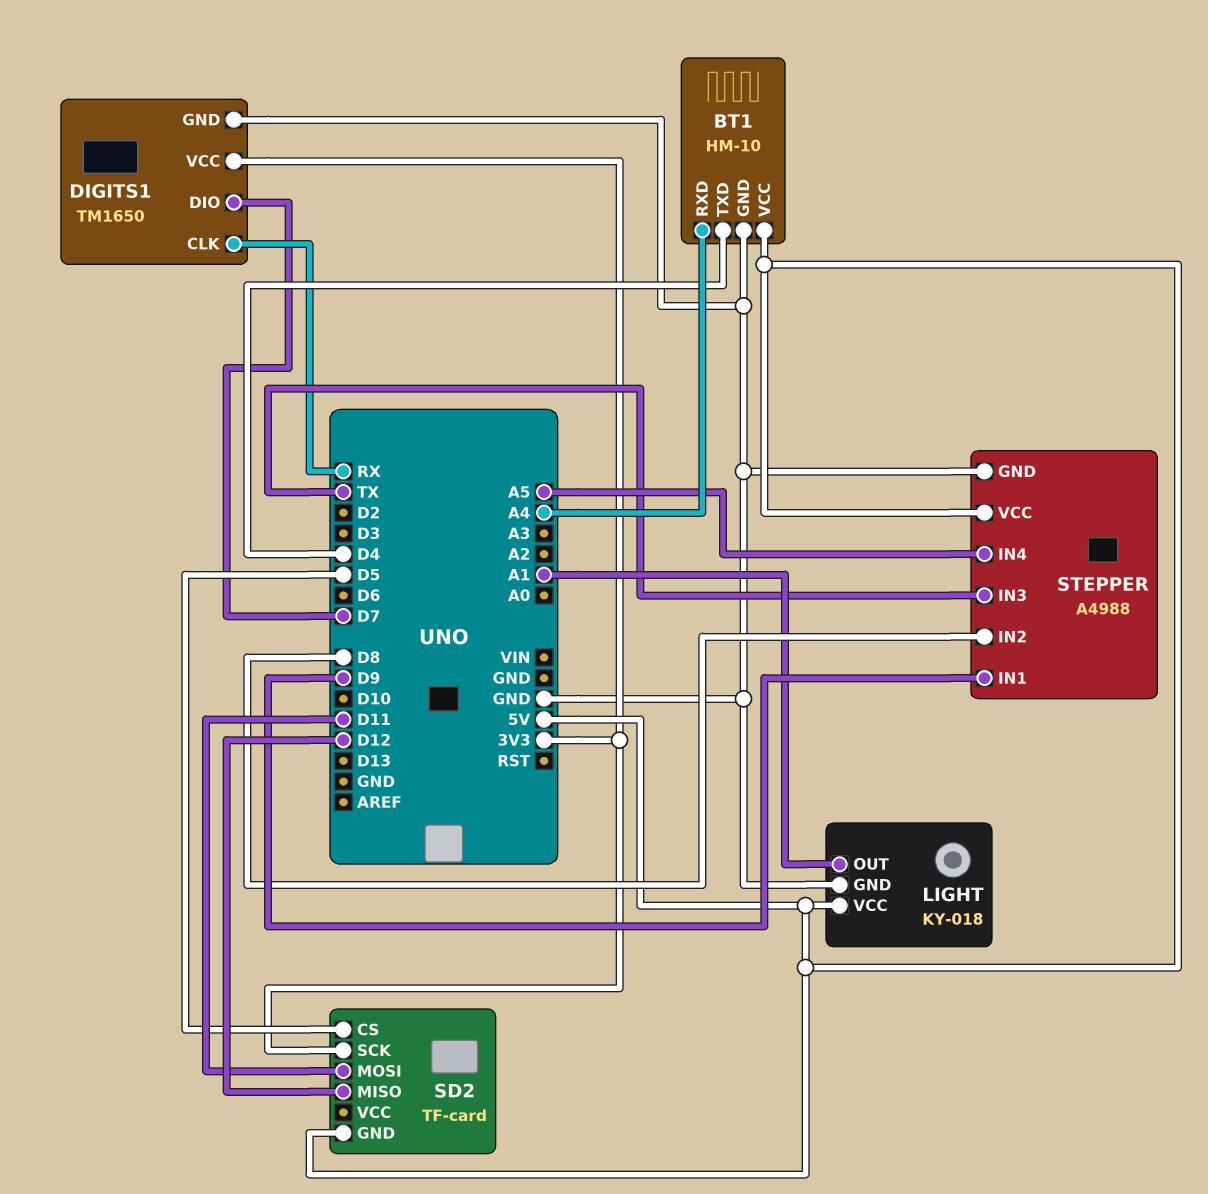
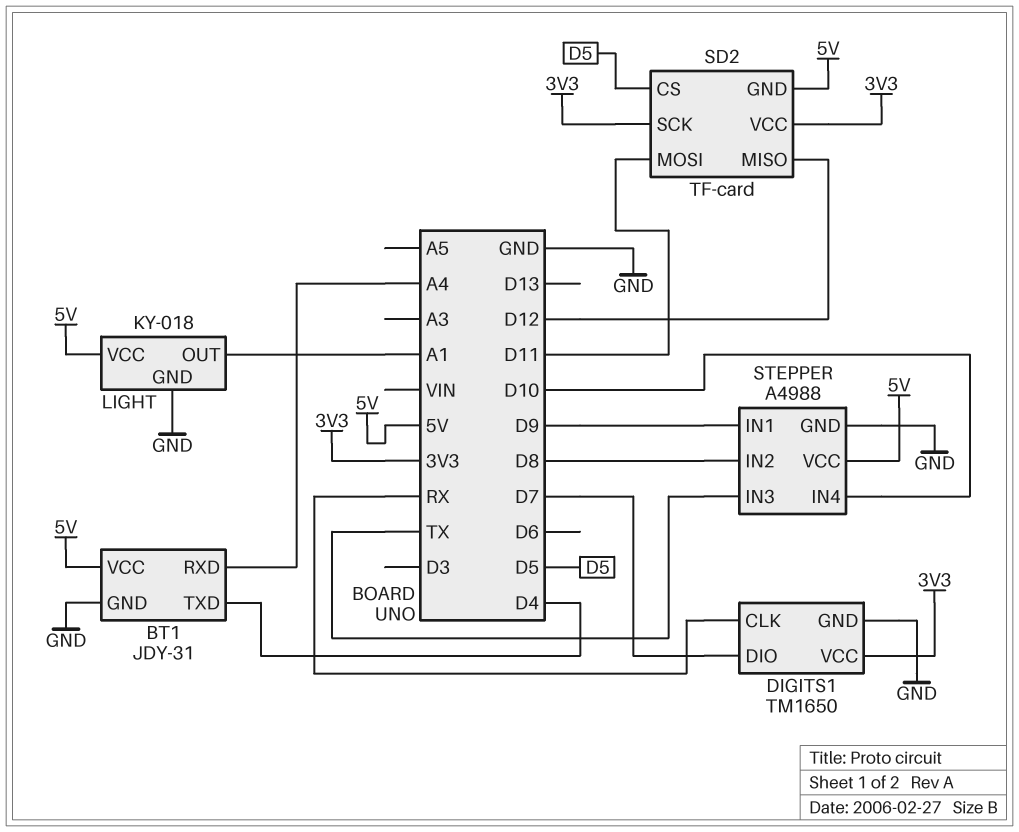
BT1: HM-10 -> JDY-31
SD2 pin VCC: none -> 3V3
STEPPER pin IN4: A5 -> D10

